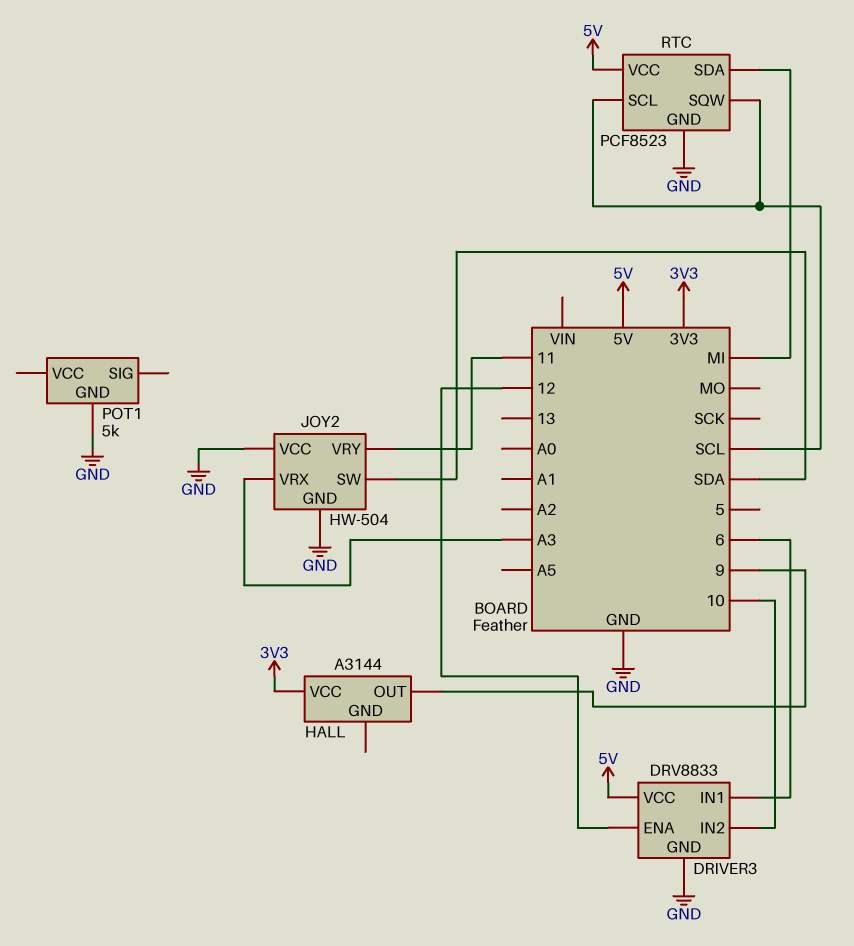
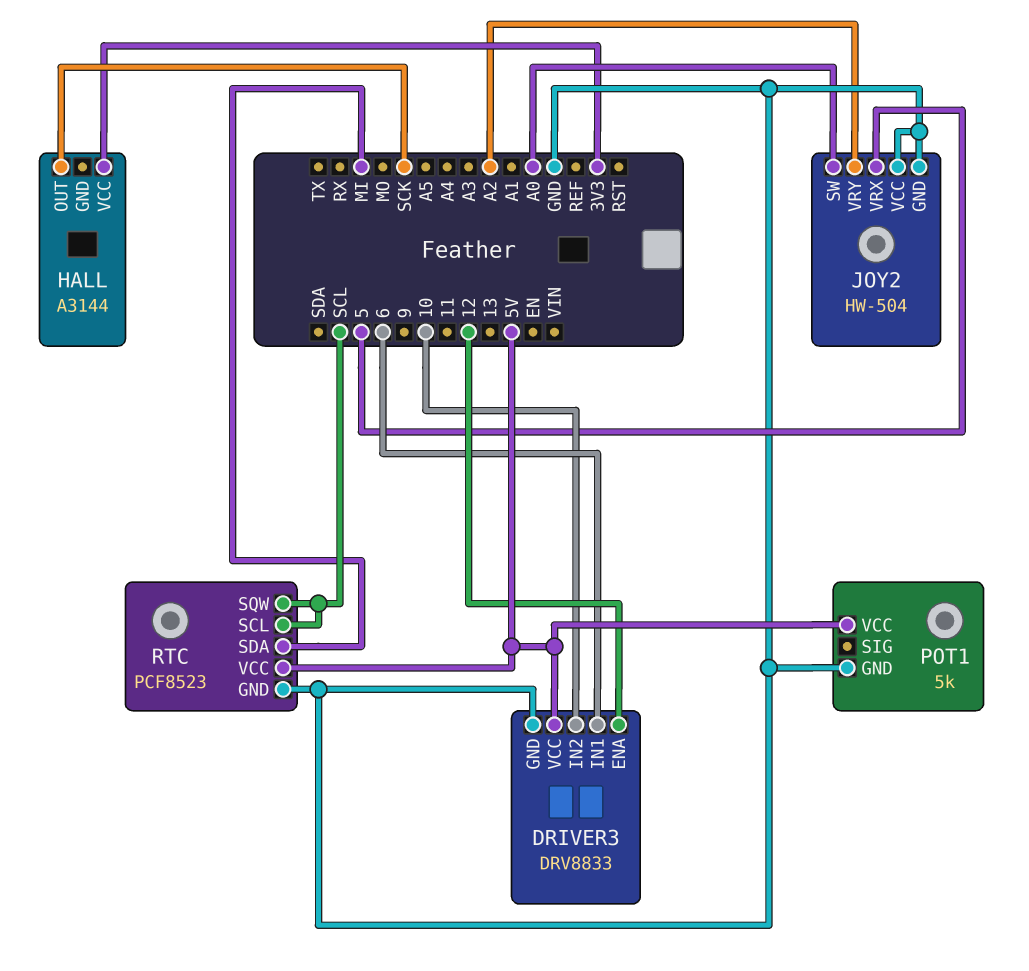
HALL pin OUT: 9 -> SCK
JOY2 pin SW: SDA -> A0
JOY2 pin VRX: A3 -> 5
JOY2 pin VRY: 11 -> A2
POT1 pin VCC: none -> 5V

